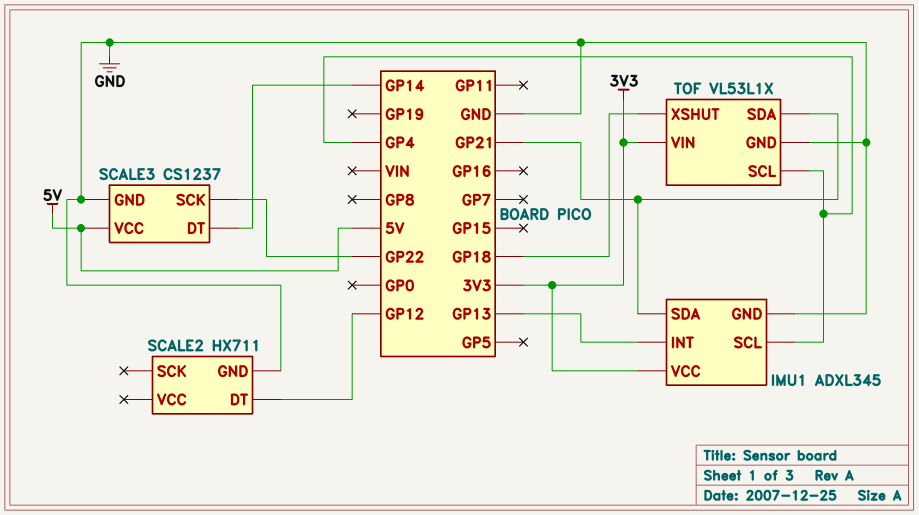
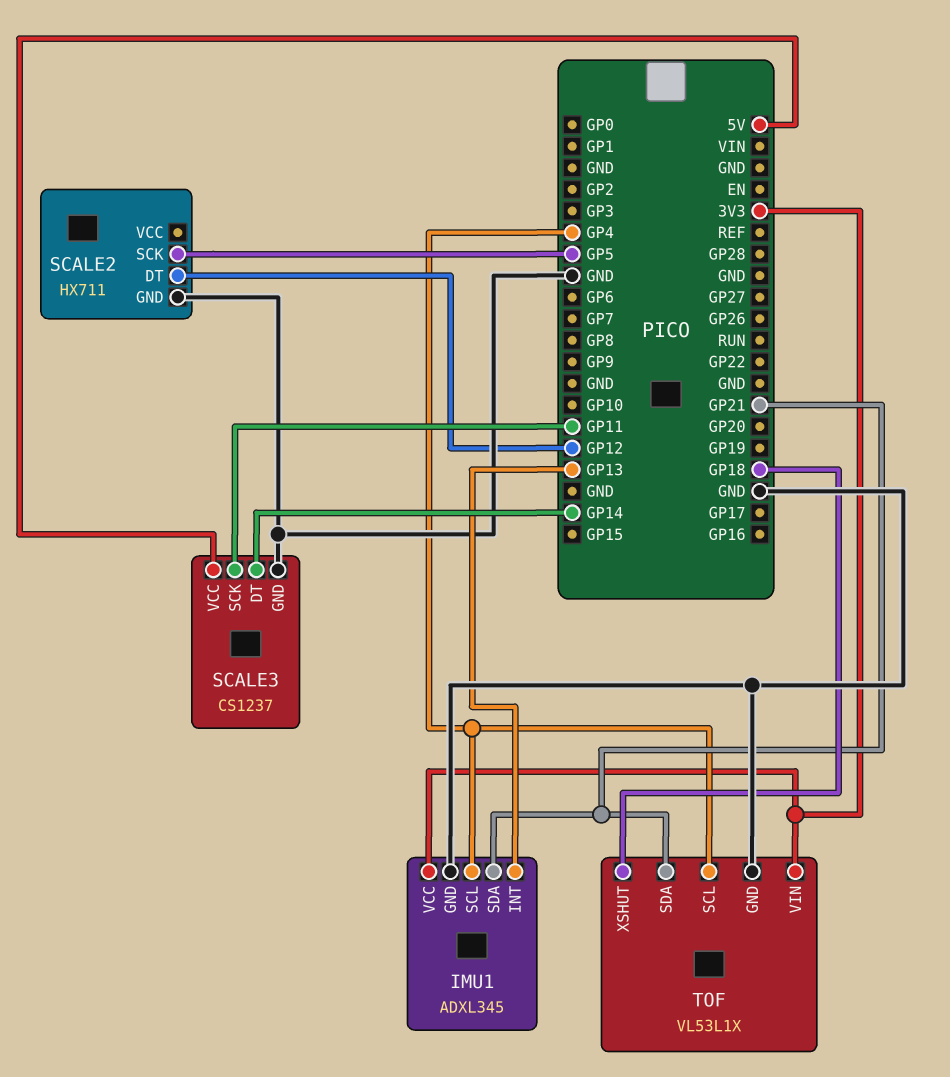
SCALE2 pin SCK: none -> GP5
SCALE3 pin SCK: GP22 -> GP11

